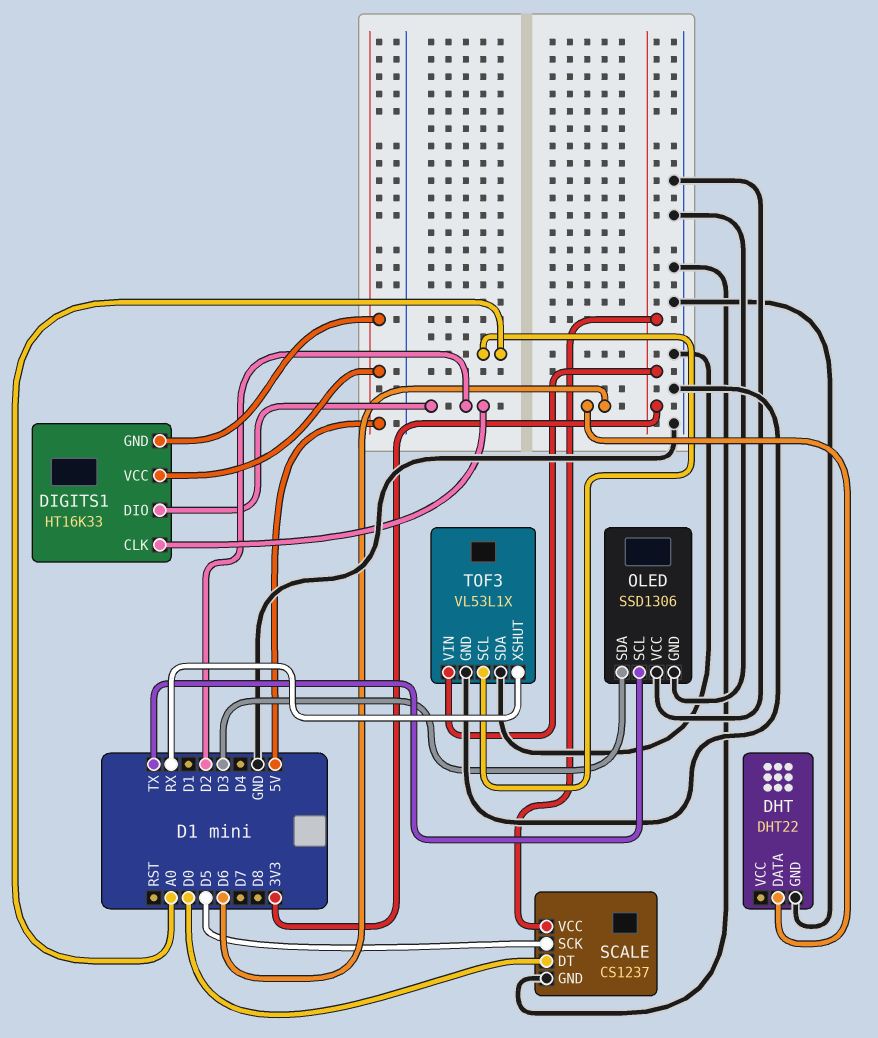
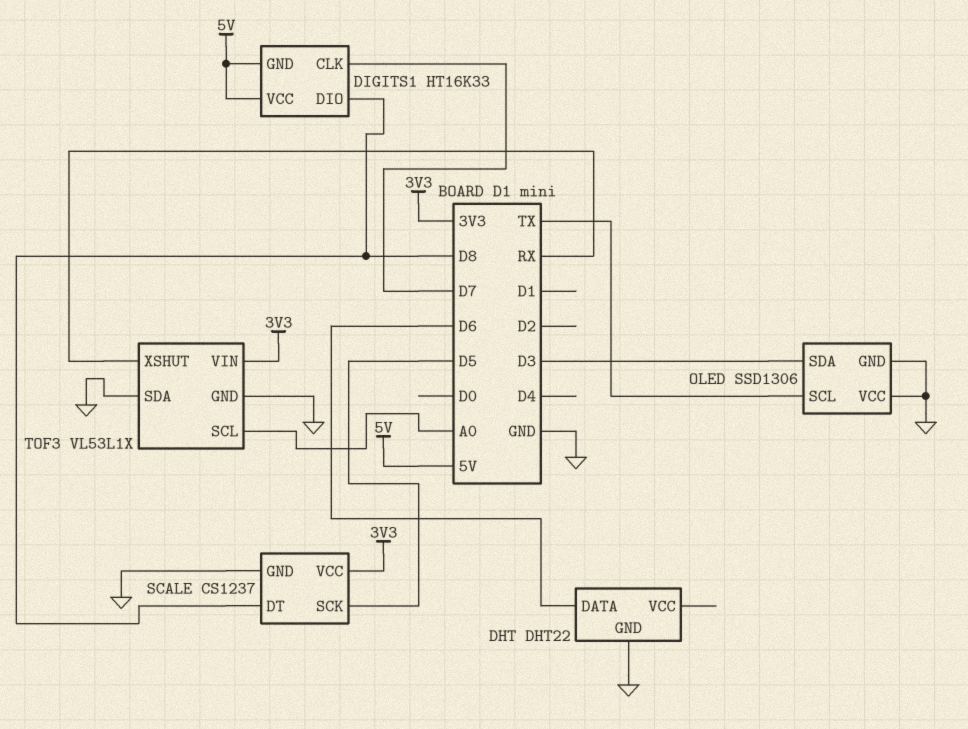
DIGITS1 pin CLK: D2 -> D7
DIGITS1 pin DIO: D2 -> D8
SCALE pin DT: D0 -> D8

